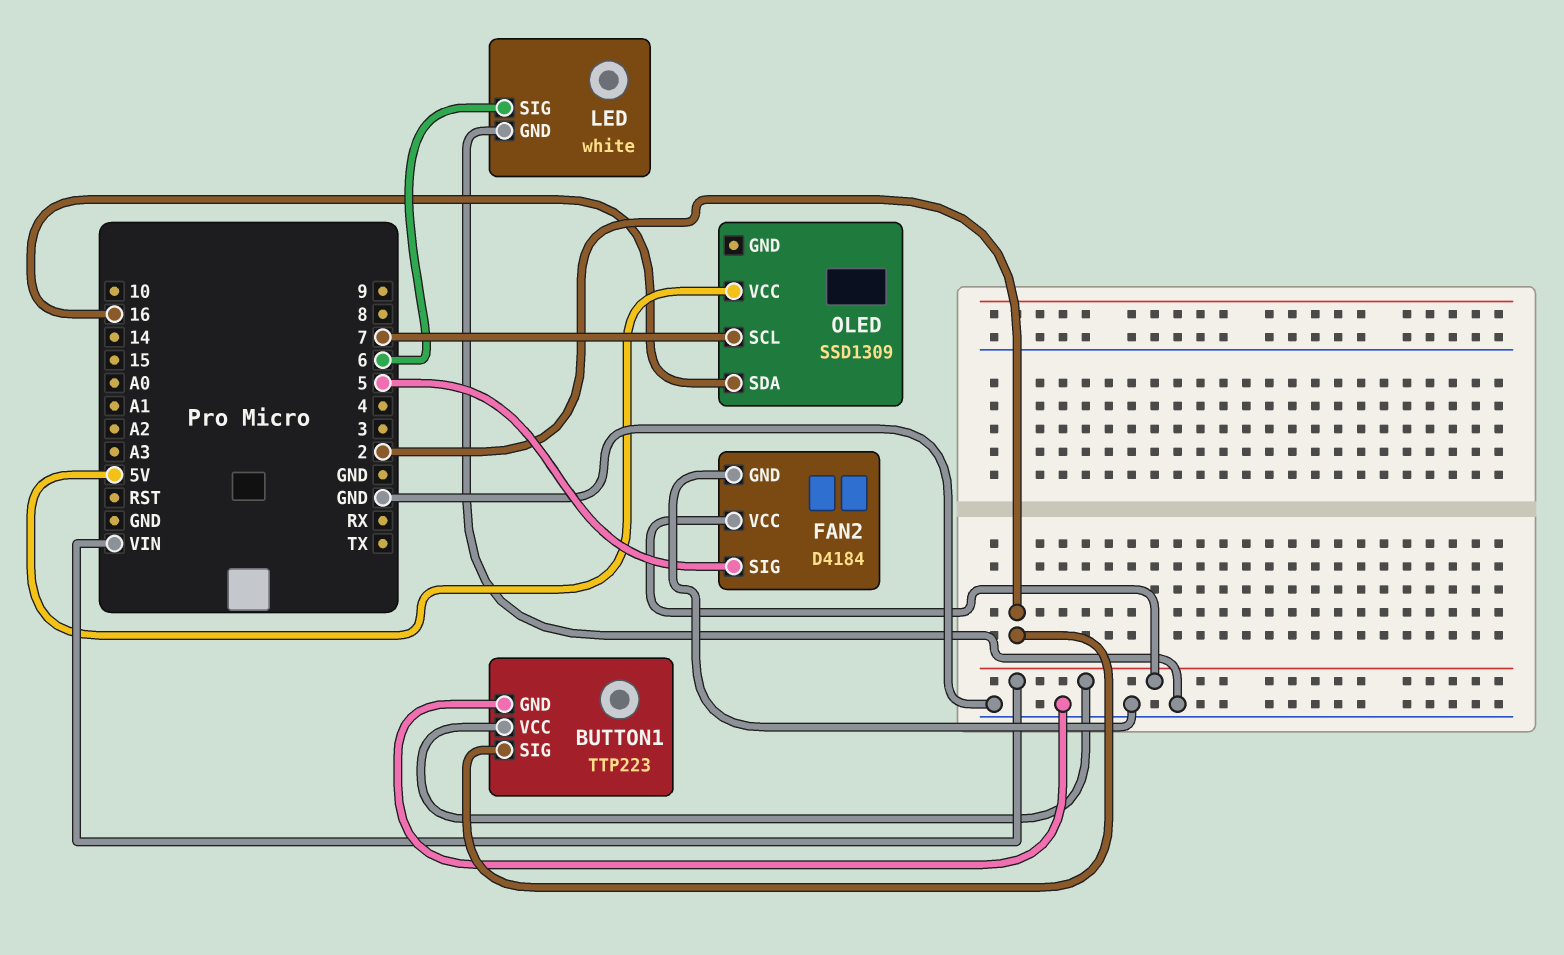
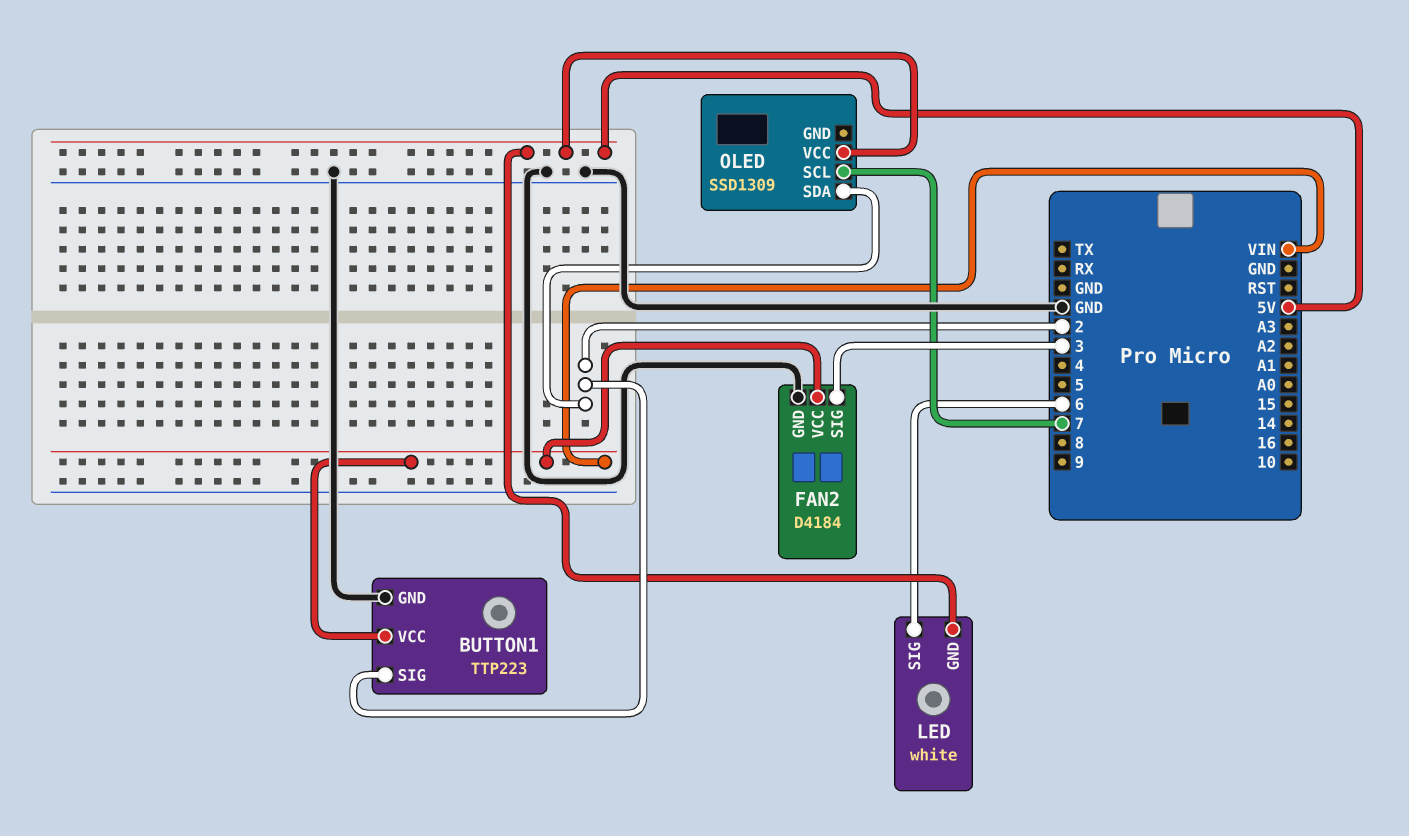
FAN2 pin SIG: 5 -> 3
LED pin GND: GND -> 5V
OLED pin SDA: 16 -> 2

